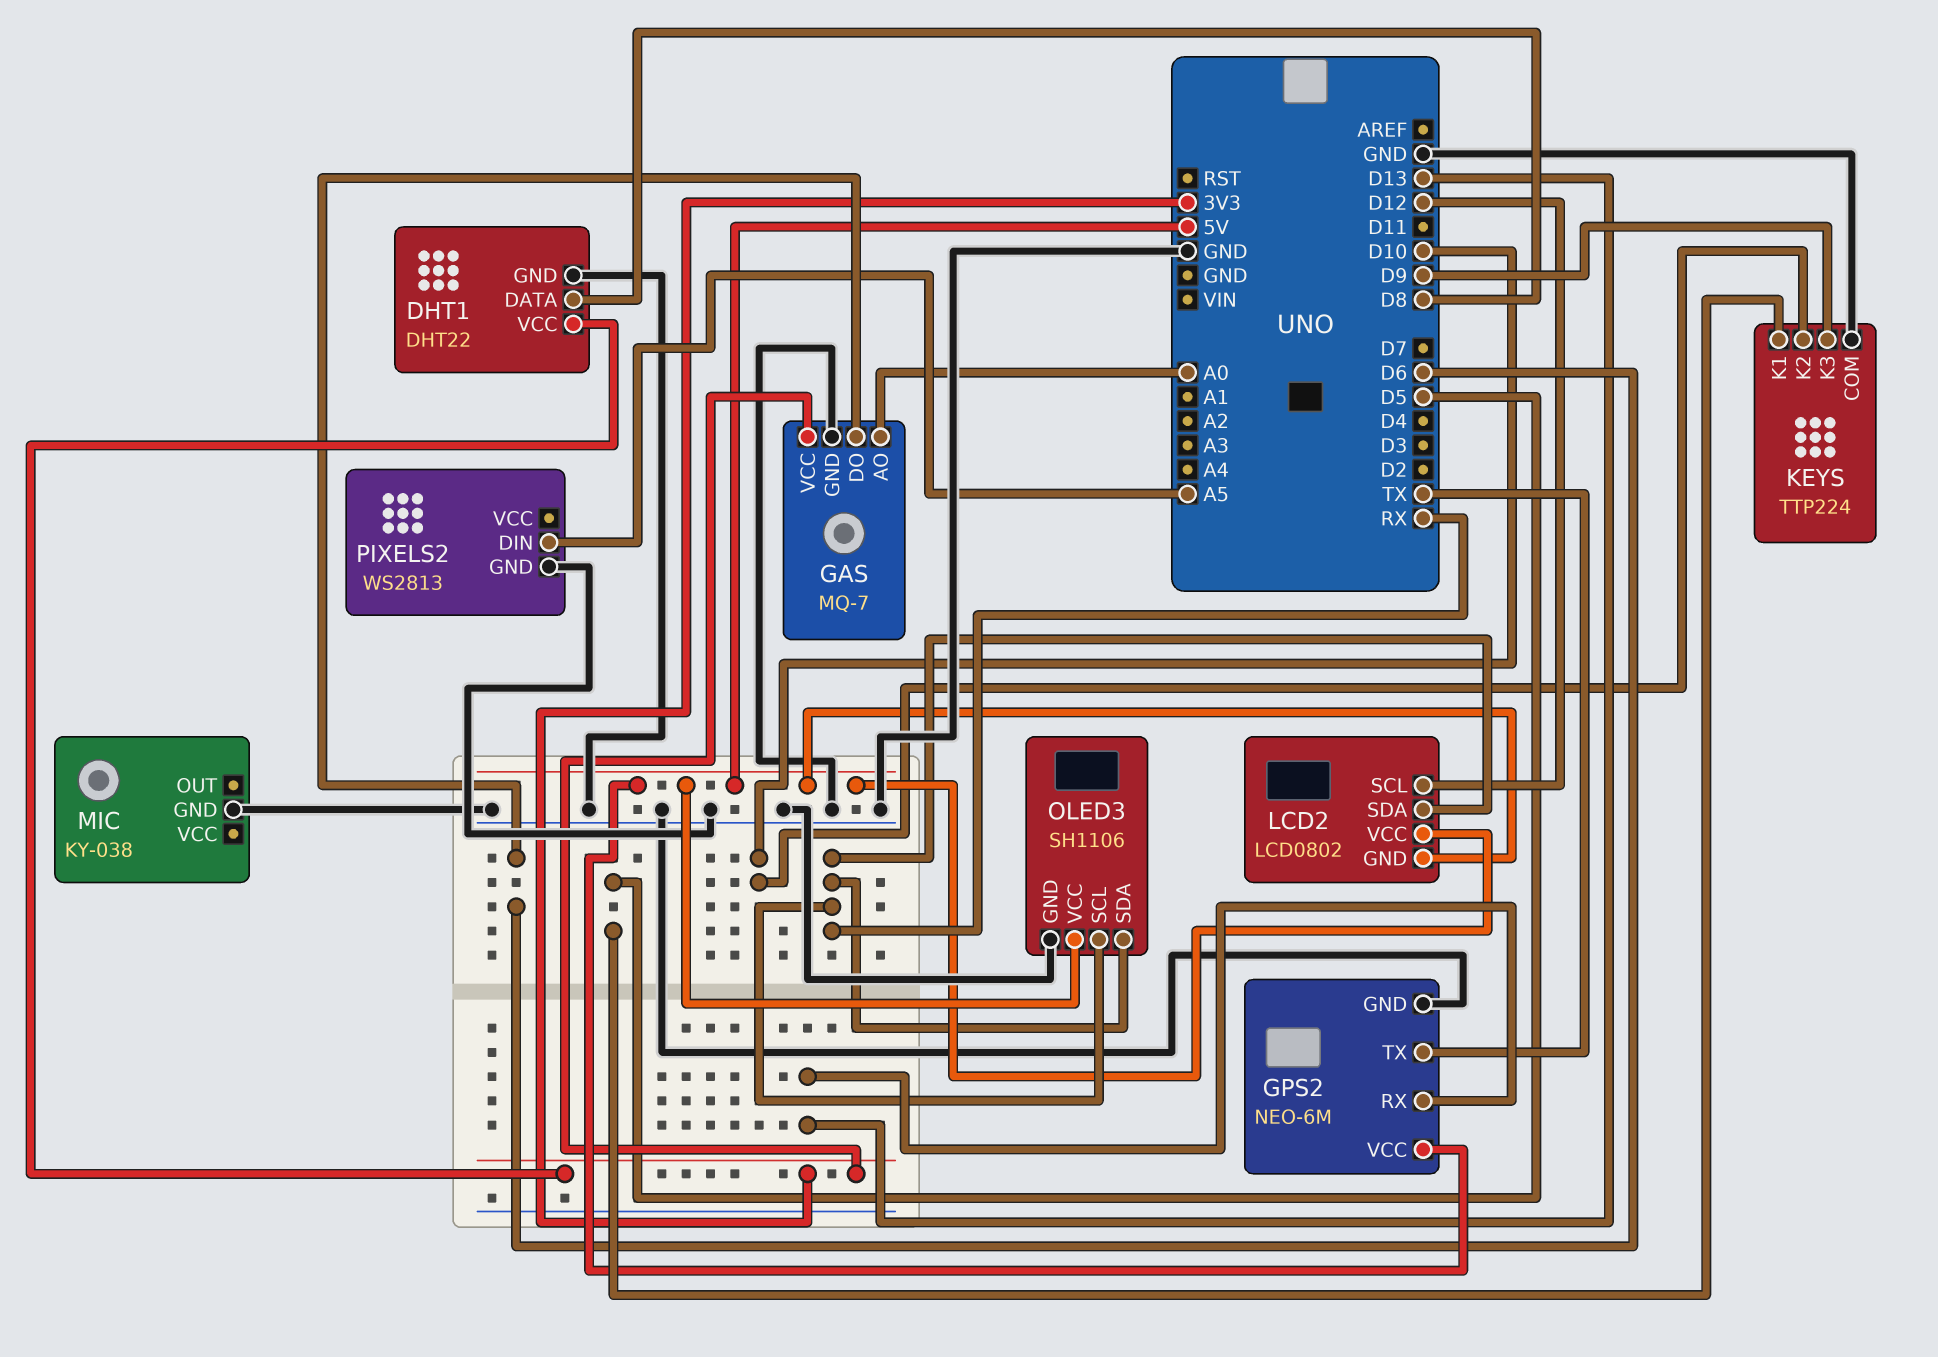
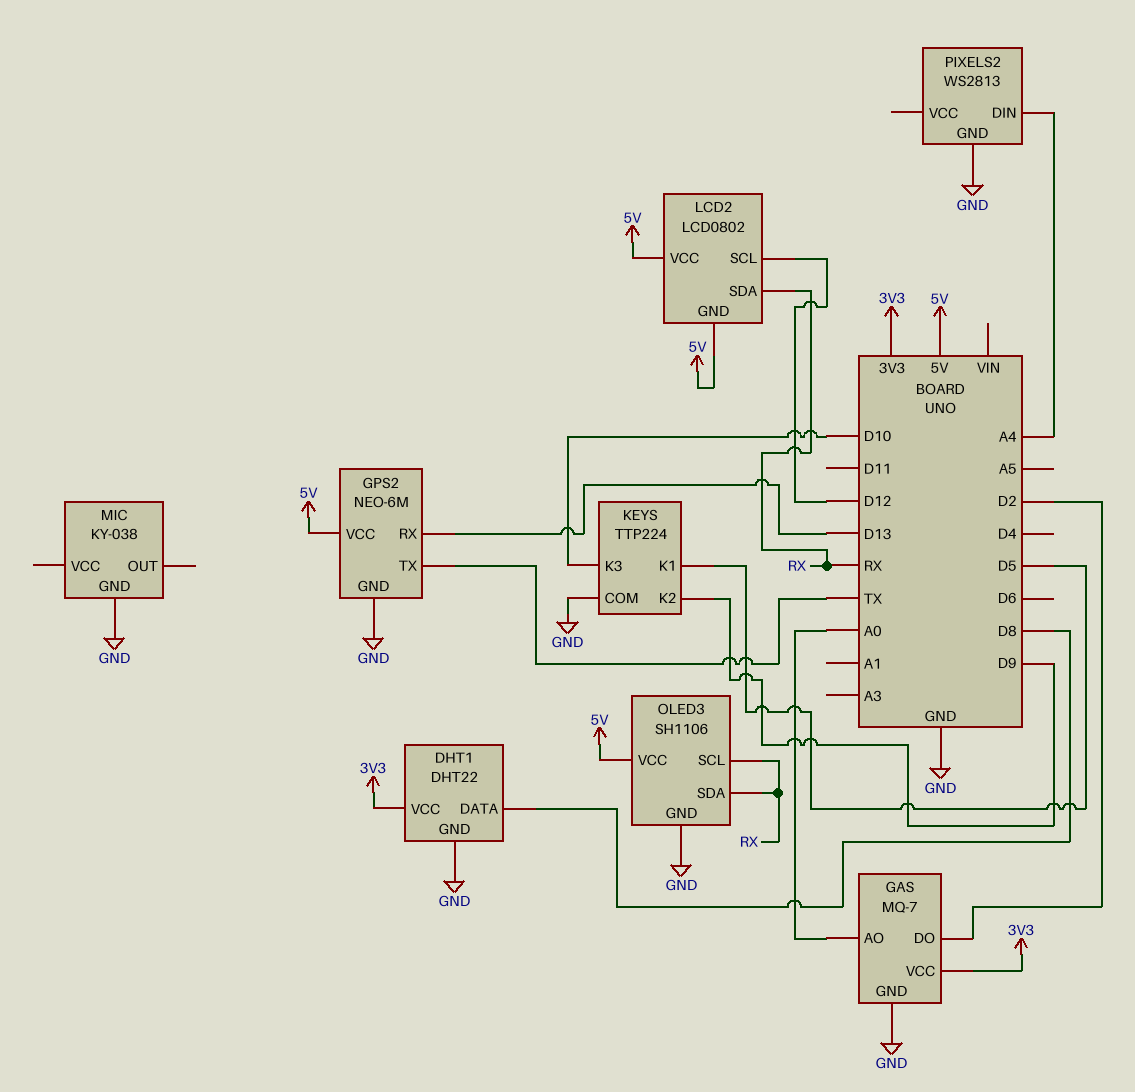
GAS pin DO: D6 -> D2
KEYS pin K2: D10 -> D9
KEYS pin K3: D9 -> D10
PIXELS2 pin DIN: A5 -> A4

